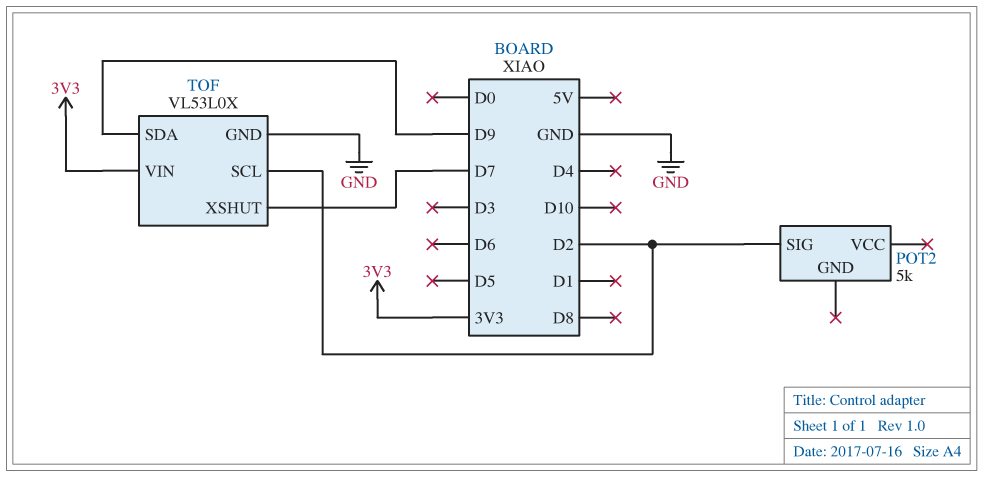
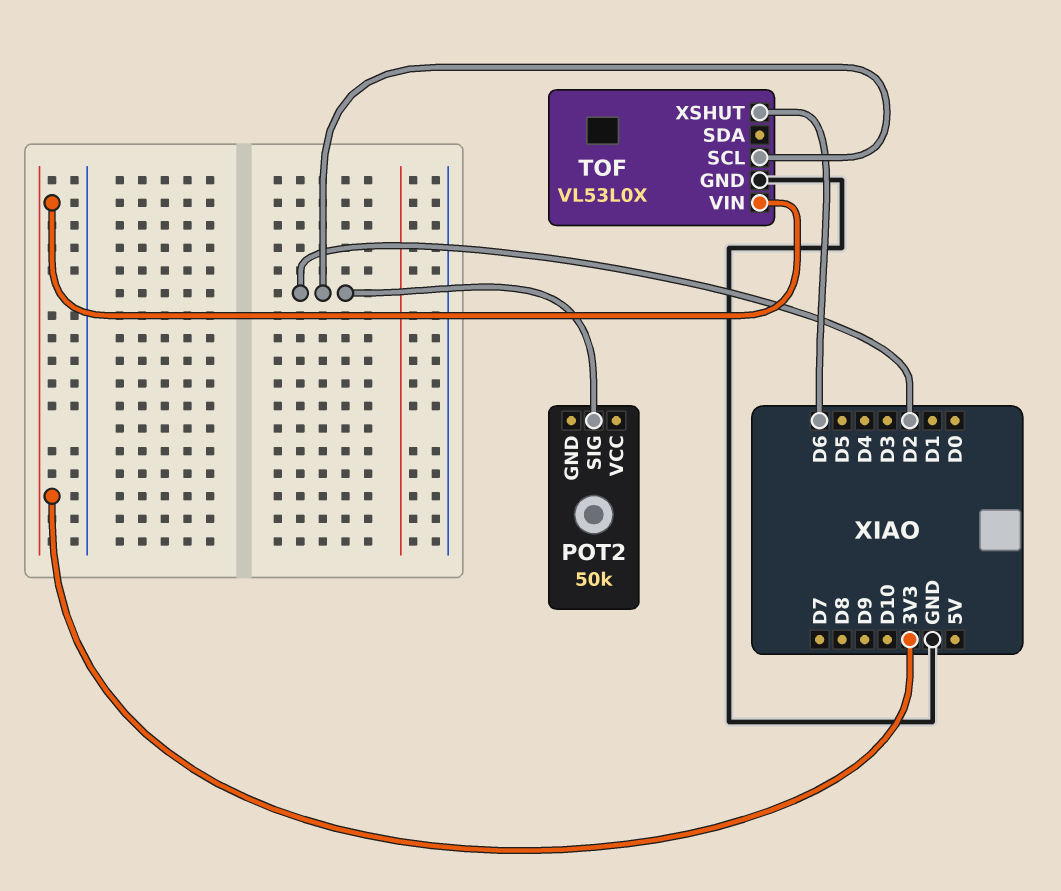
POT2: 5k -> 50k
TOF pin SDA: D9 -> none
TOF pin XSHUT: D7 -> D6

